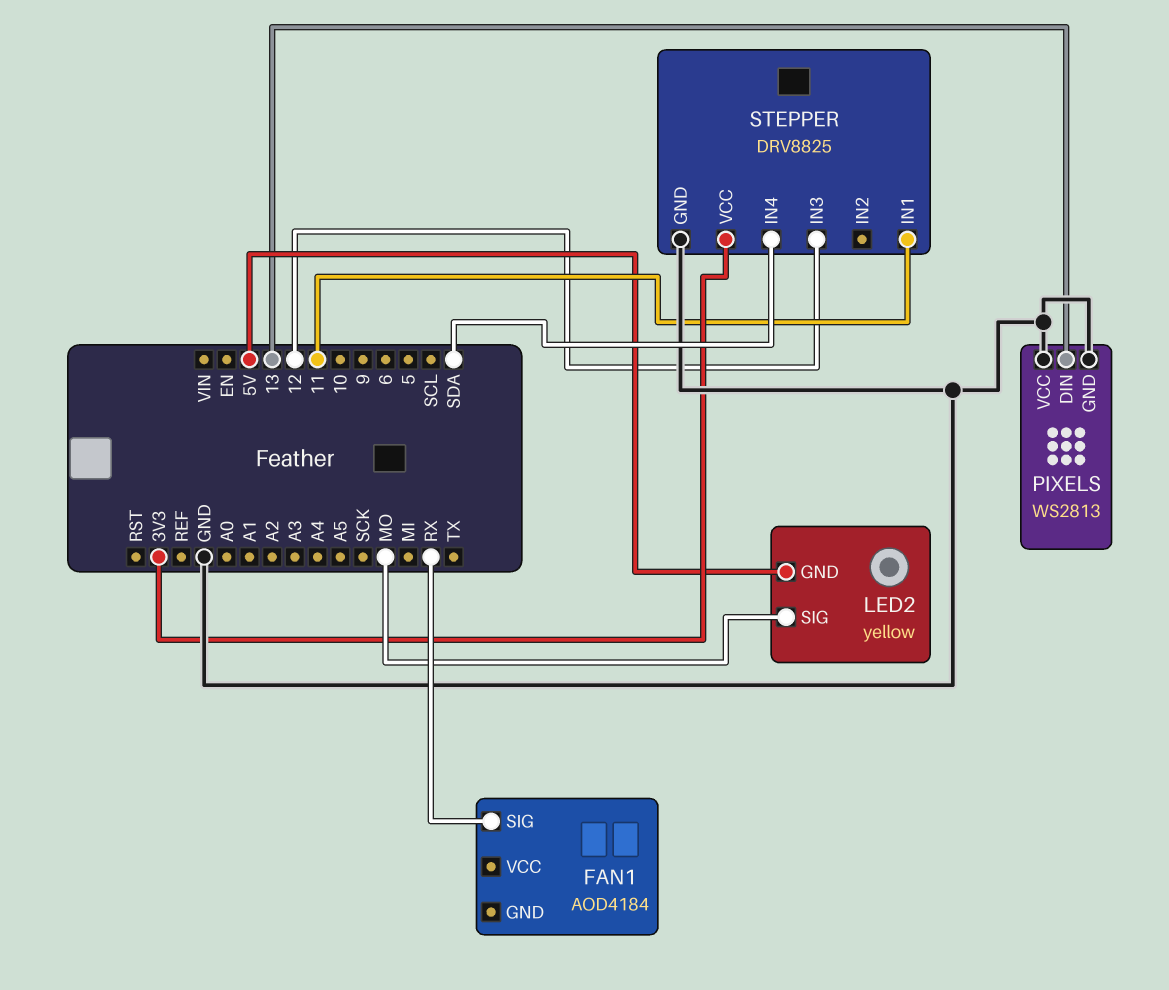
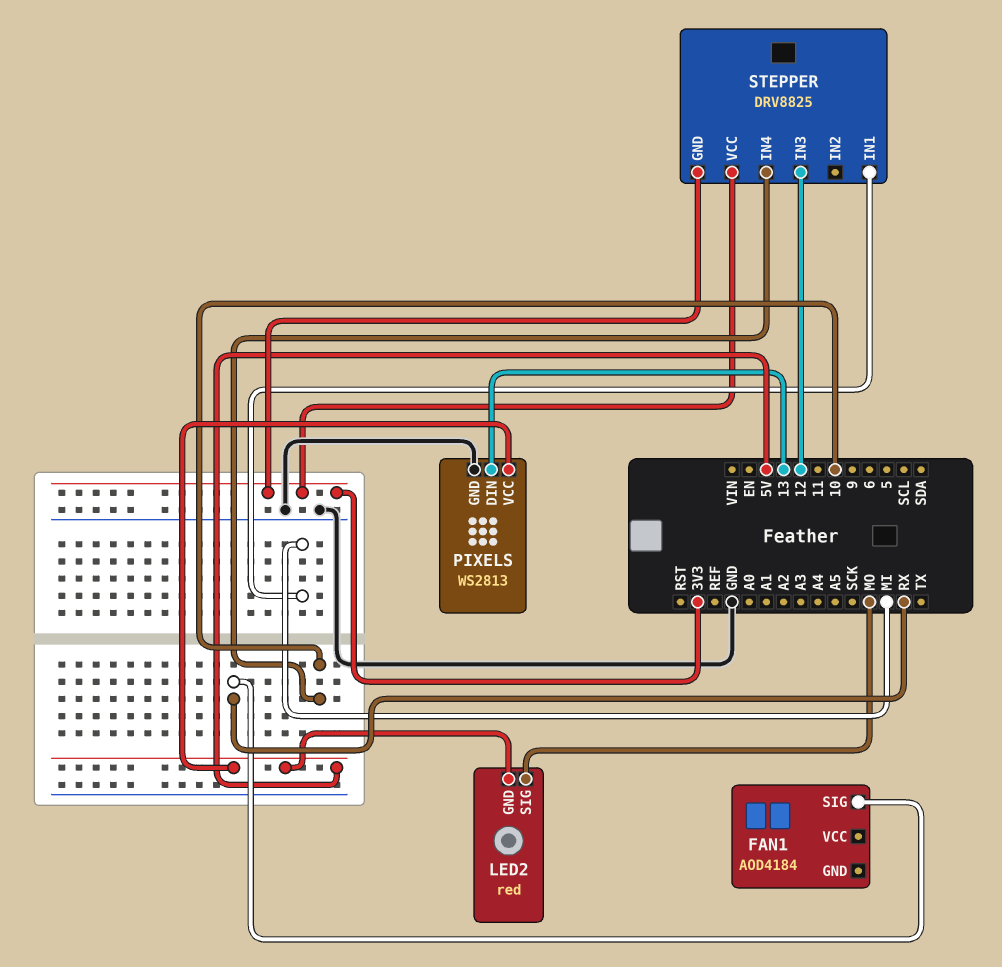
LED2: yellow -> red
PIXELS pin VCC: GND -> 5V
STEPPER pin GND: GND -> 3V3
STEPPER pin IN1: 11 -> MI
STEPPER pin IN4: SDA -> 10

